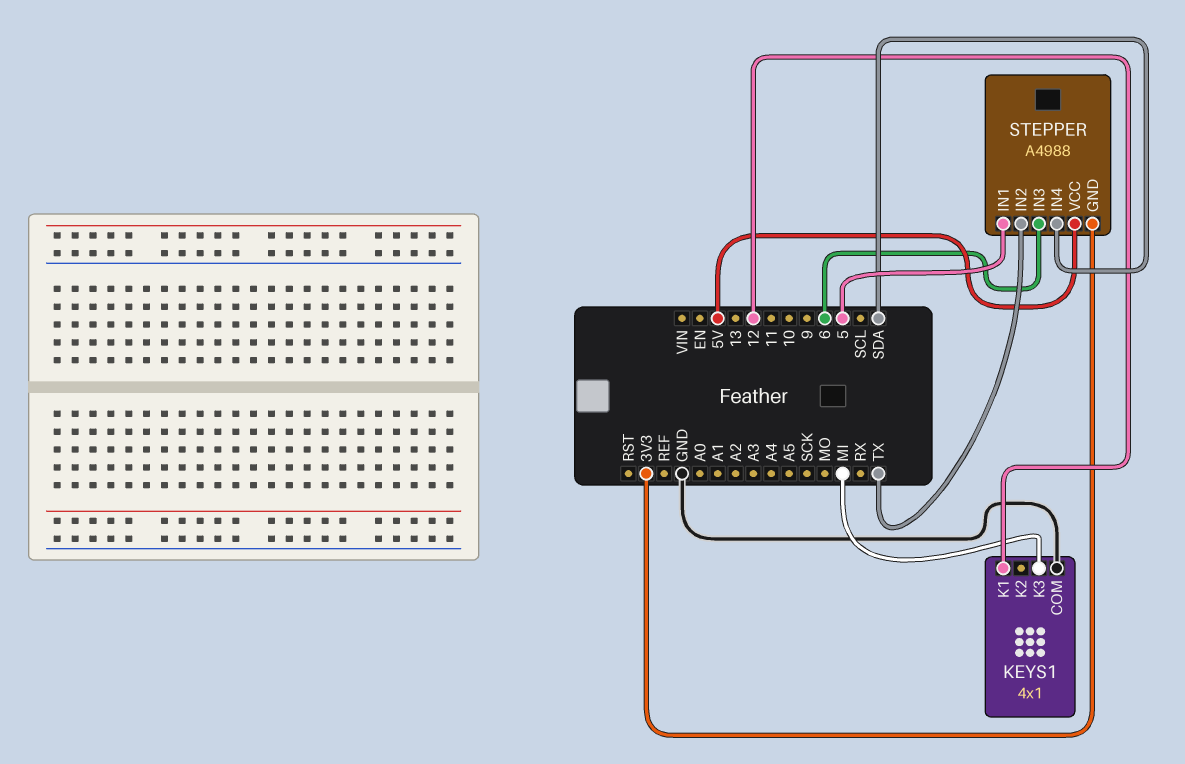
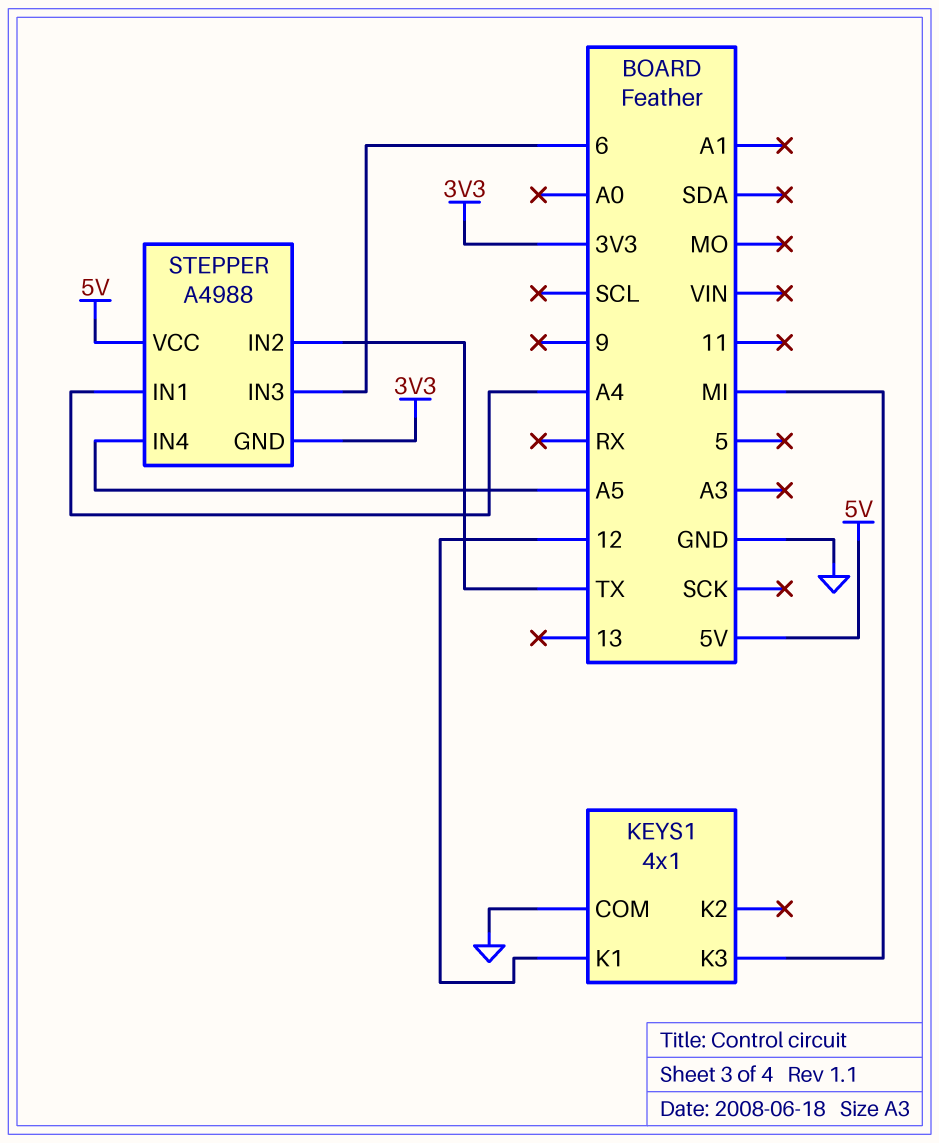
STEPPER pin IN1: 5 -> A4
STEPPER pin IN4: SDA -> A5

